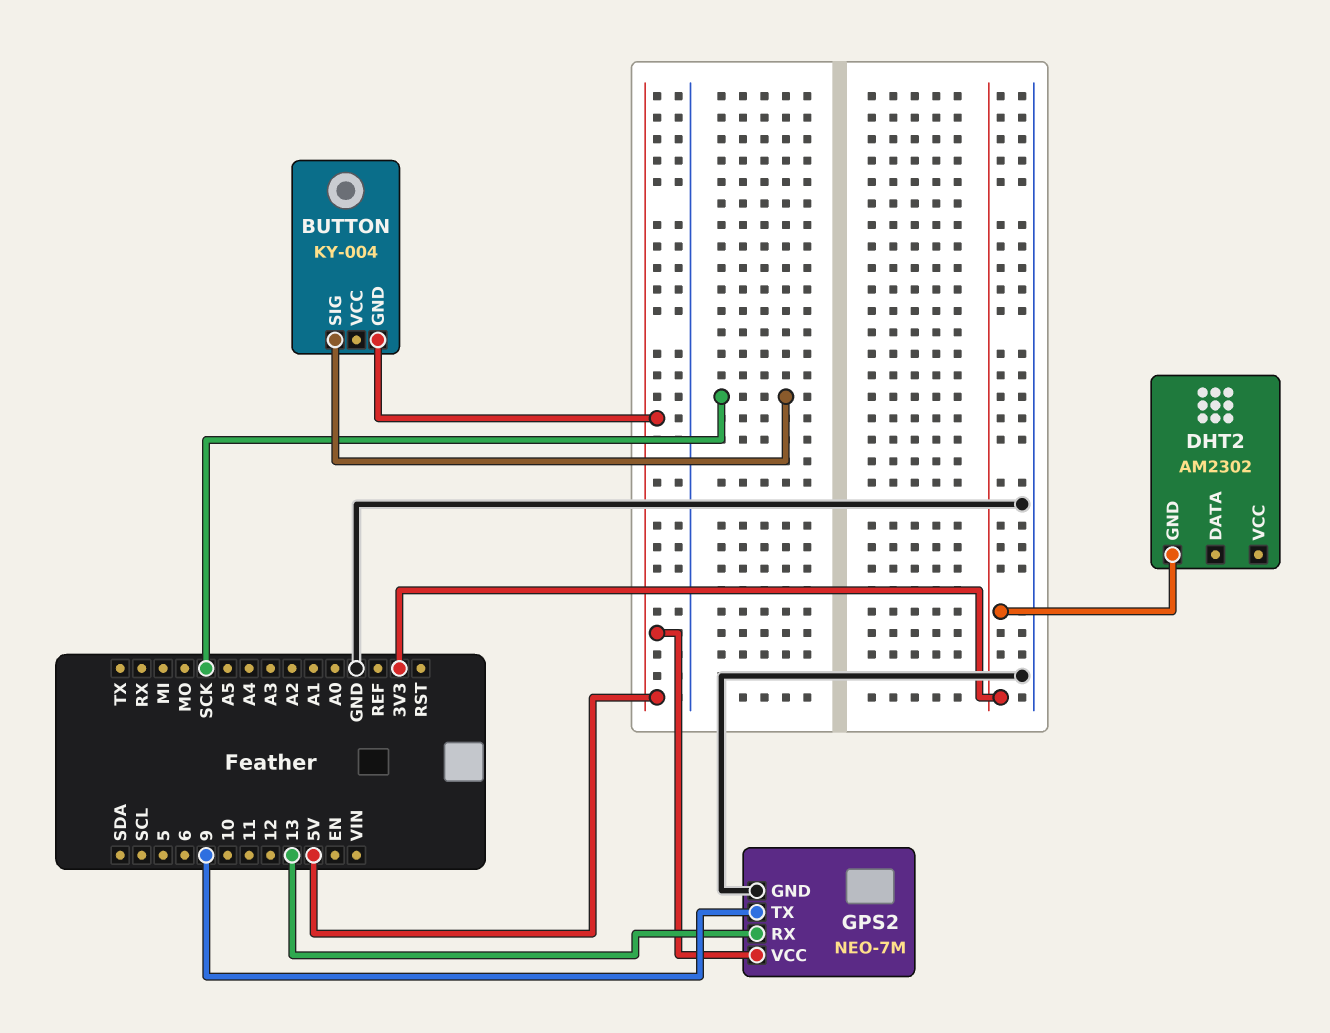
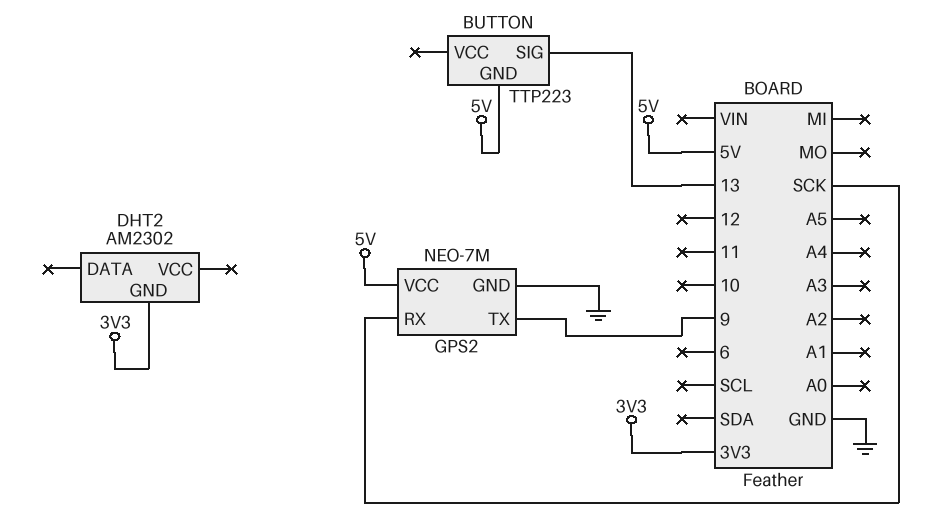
BUTTON: KY-004 -> TTP223
BUTTON pin SIG: SCK -> 13
GPS2 pin RX: 13 -> SCK

